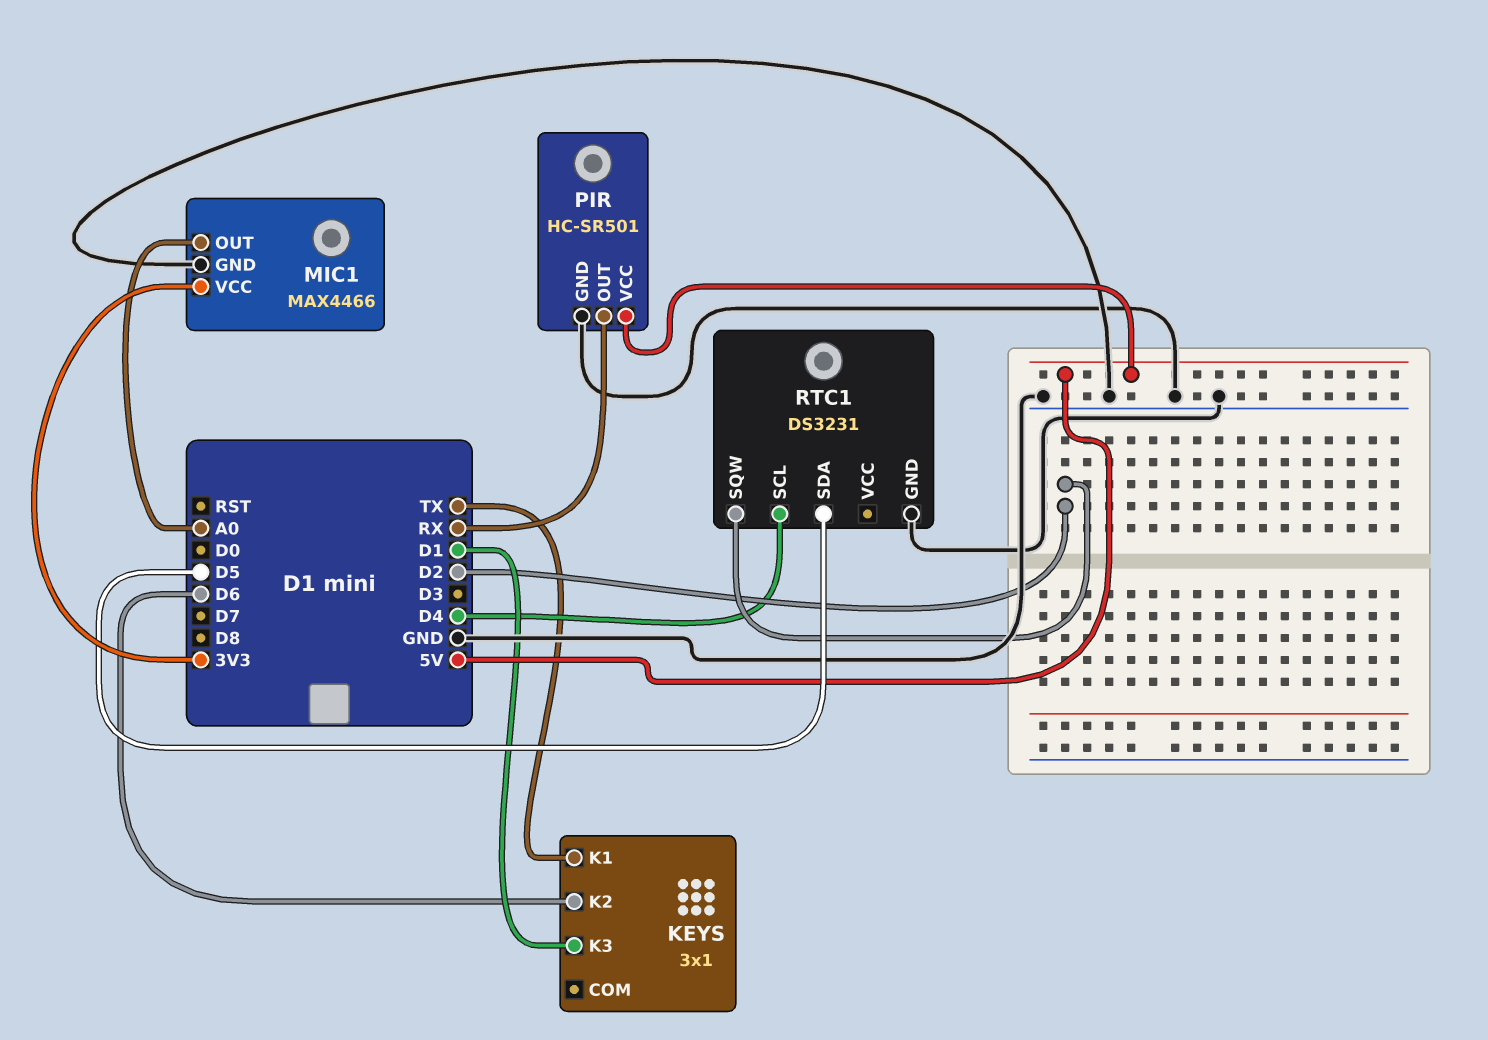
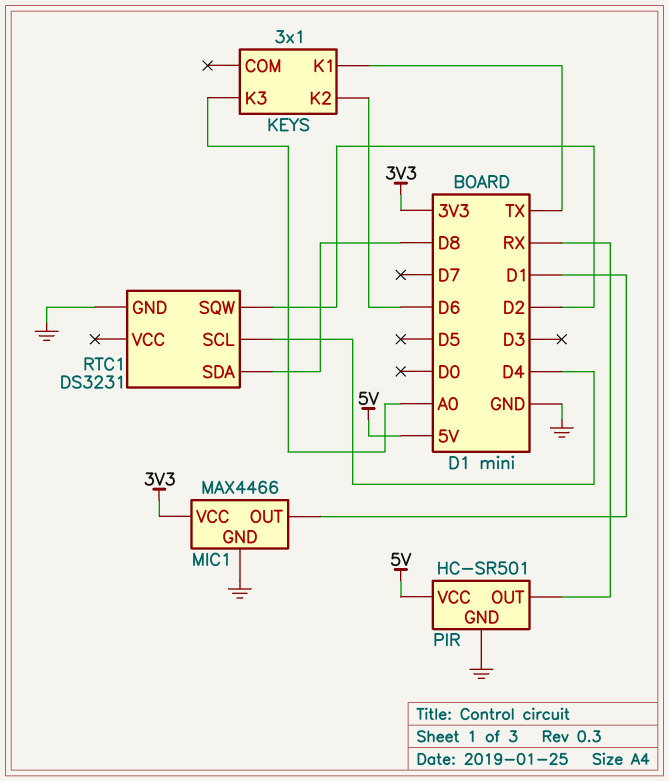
KEYS pin K3: D1 -> A0
MIC1 pin OUT: A0 -> D1
RTC1 pin SDA: D5 -> D8

